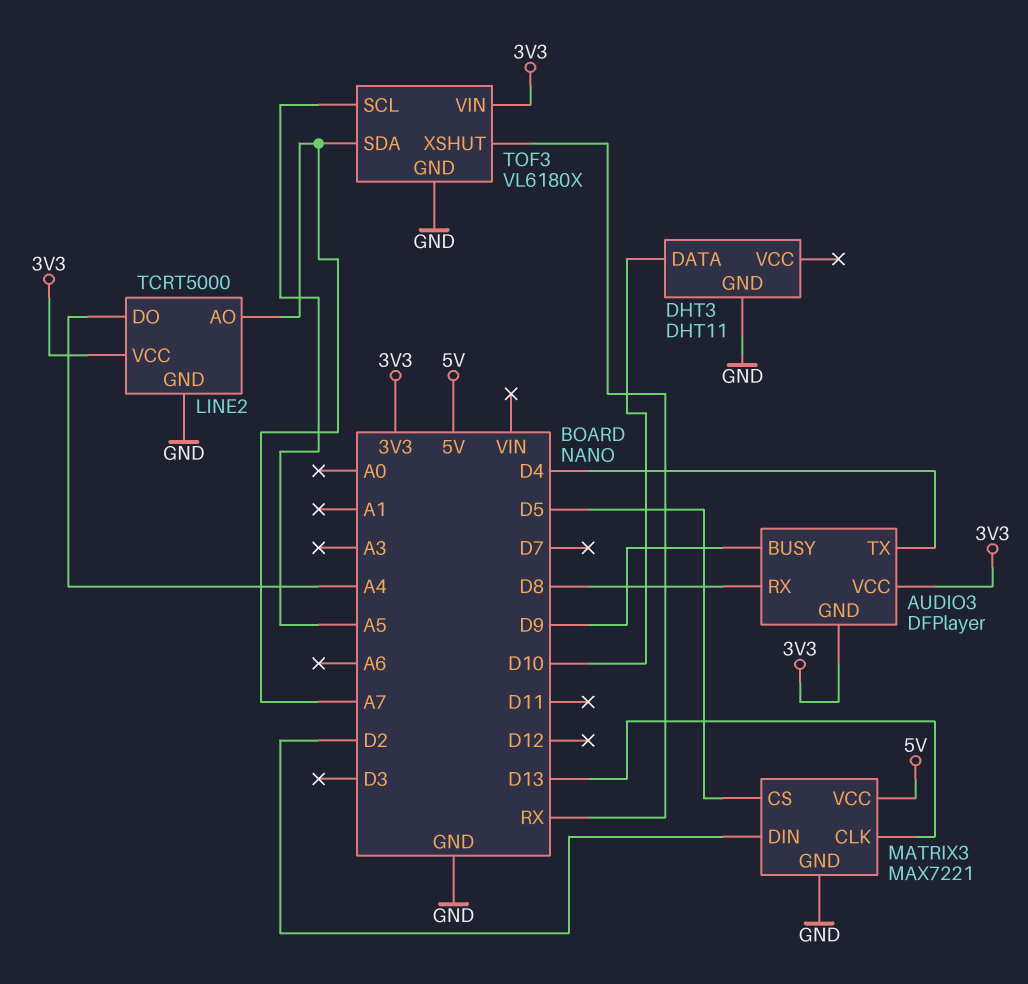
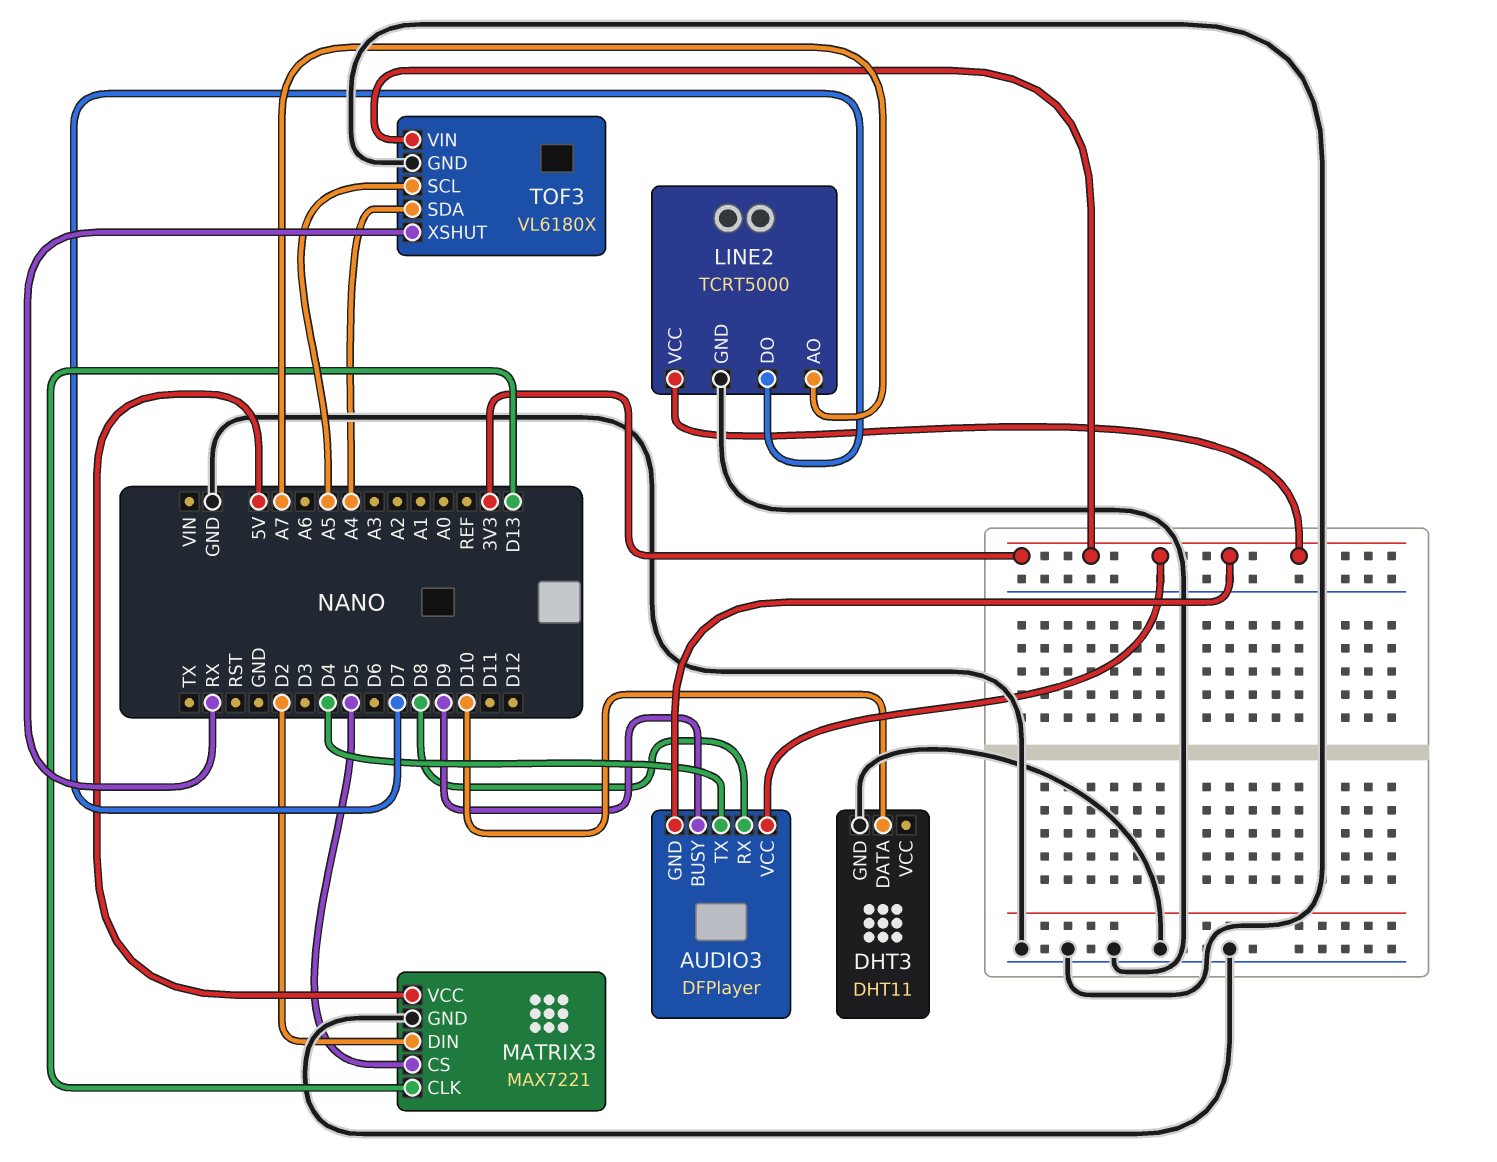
LINE2 pin DO: A4 -> D7
TOF3 pin SDA: A7 -> A4

